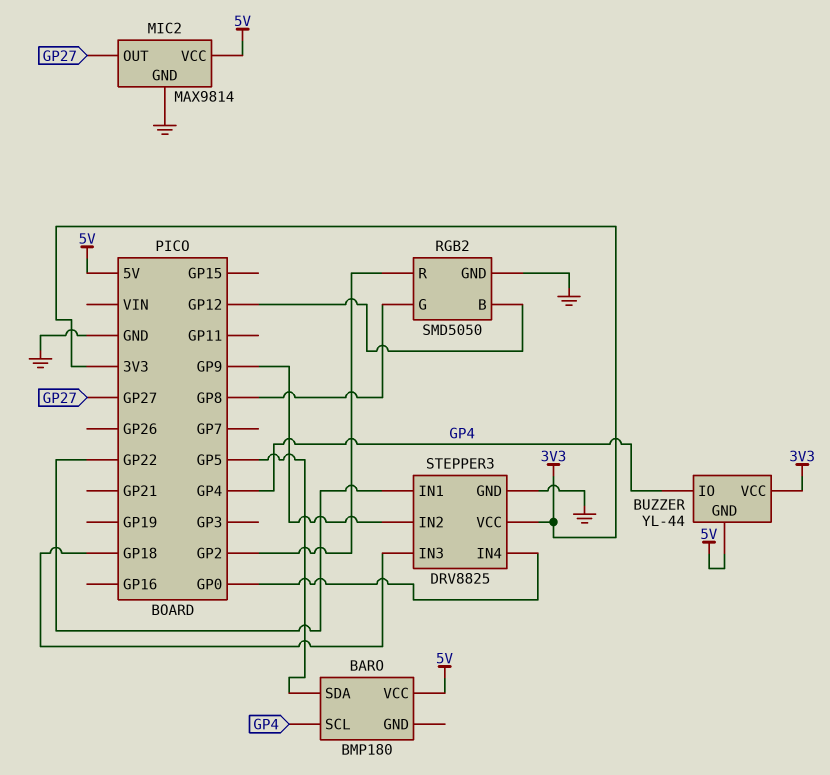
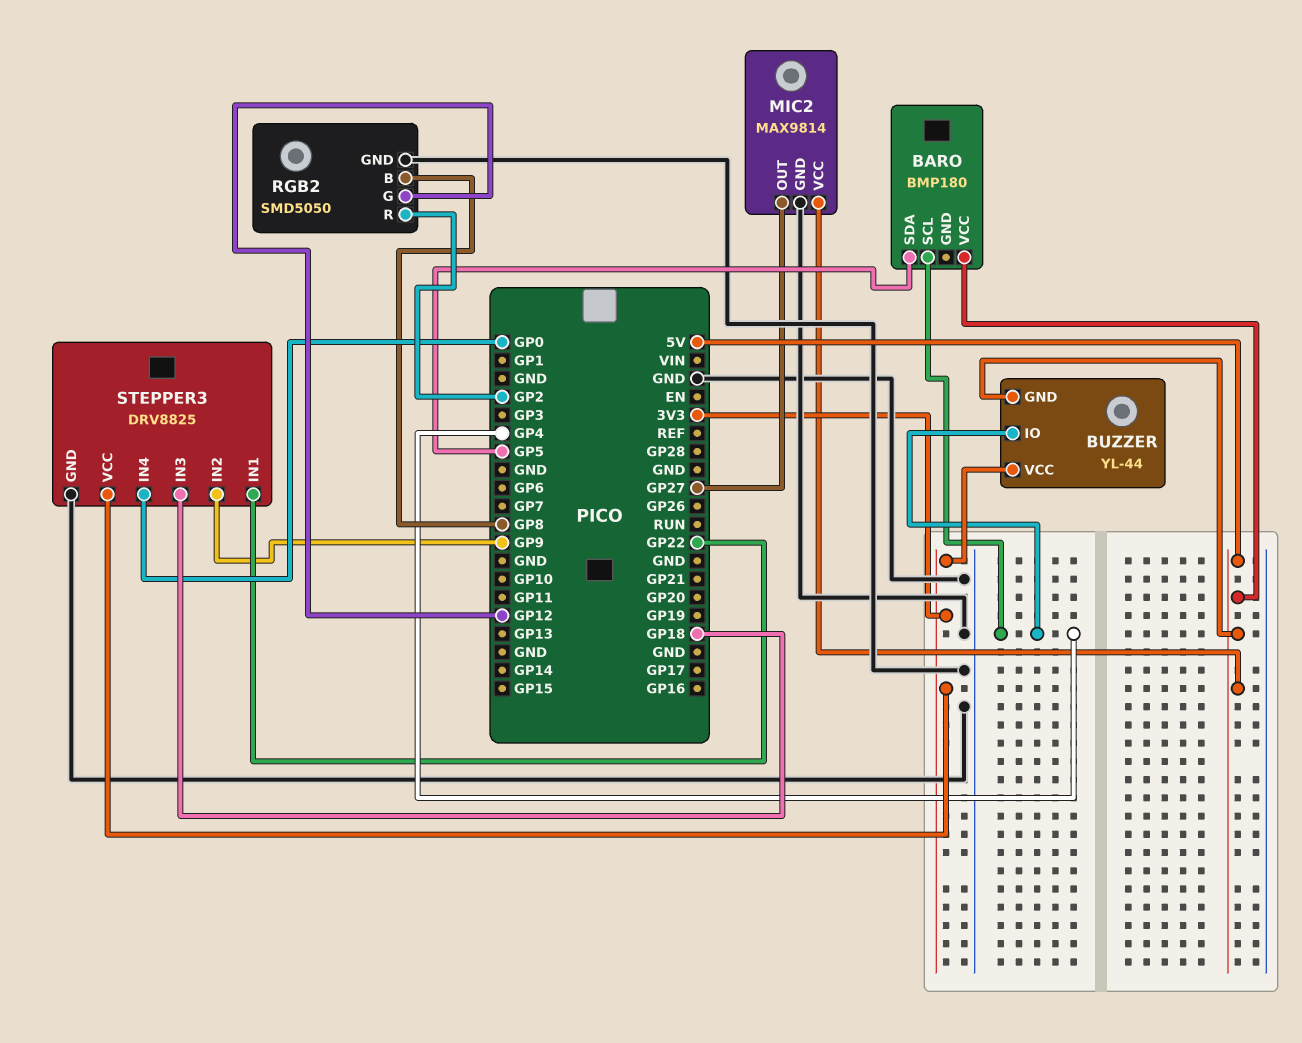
RGB2 pin B: GP12 -> GP8
RGB2 pin G: GP8 -> GP12

